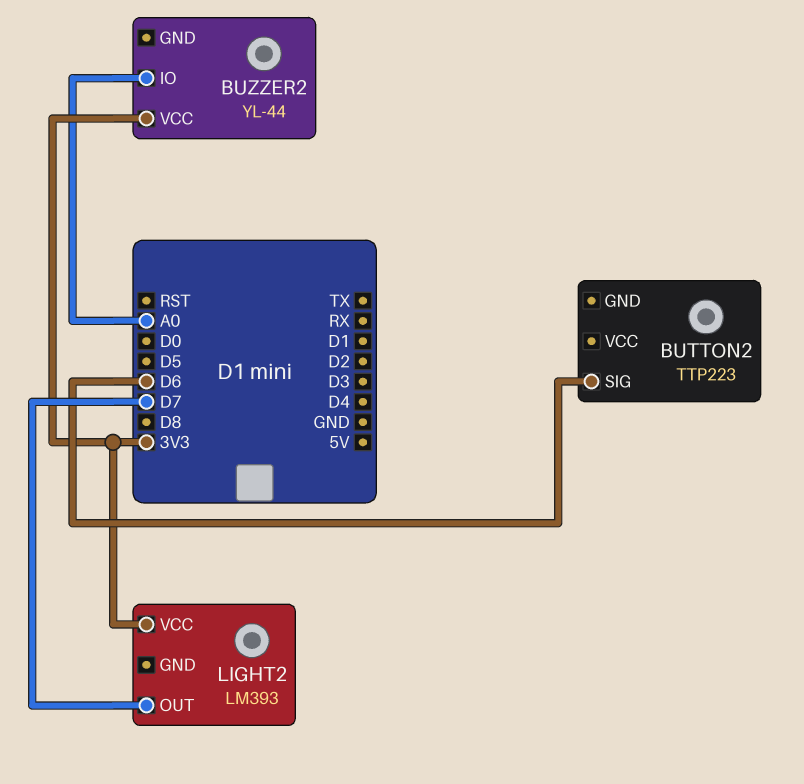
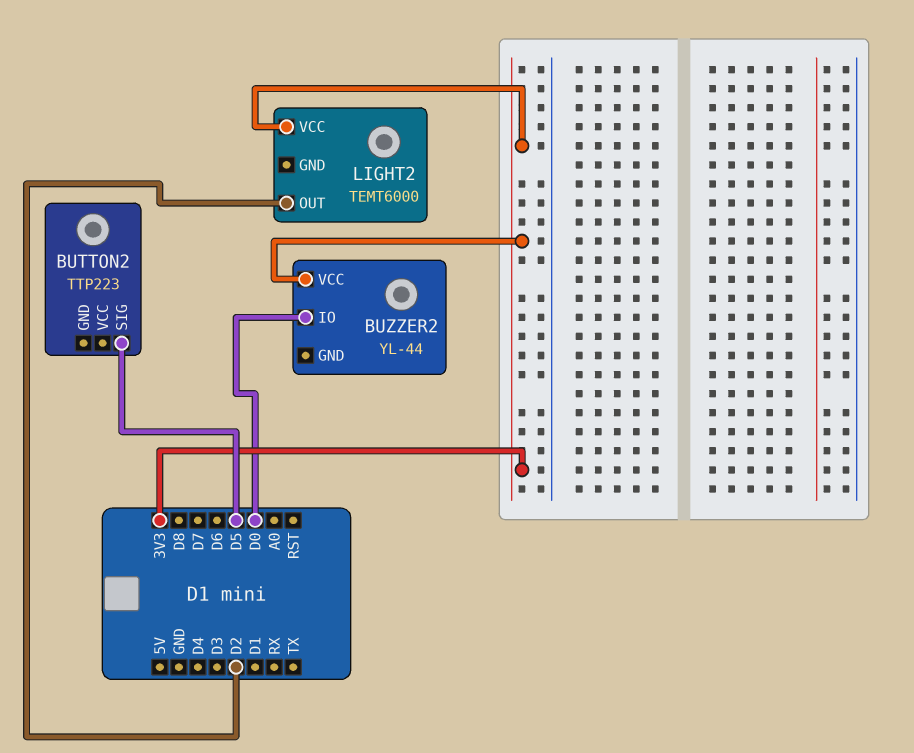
BUTTON2 pin SIG: D6 -> D5
BUZZER2 pin IO: A0 -> D0
LIGHT2: LM393 -> TEMT6000
LIGHT2 pin OUT: D7 -> D2

